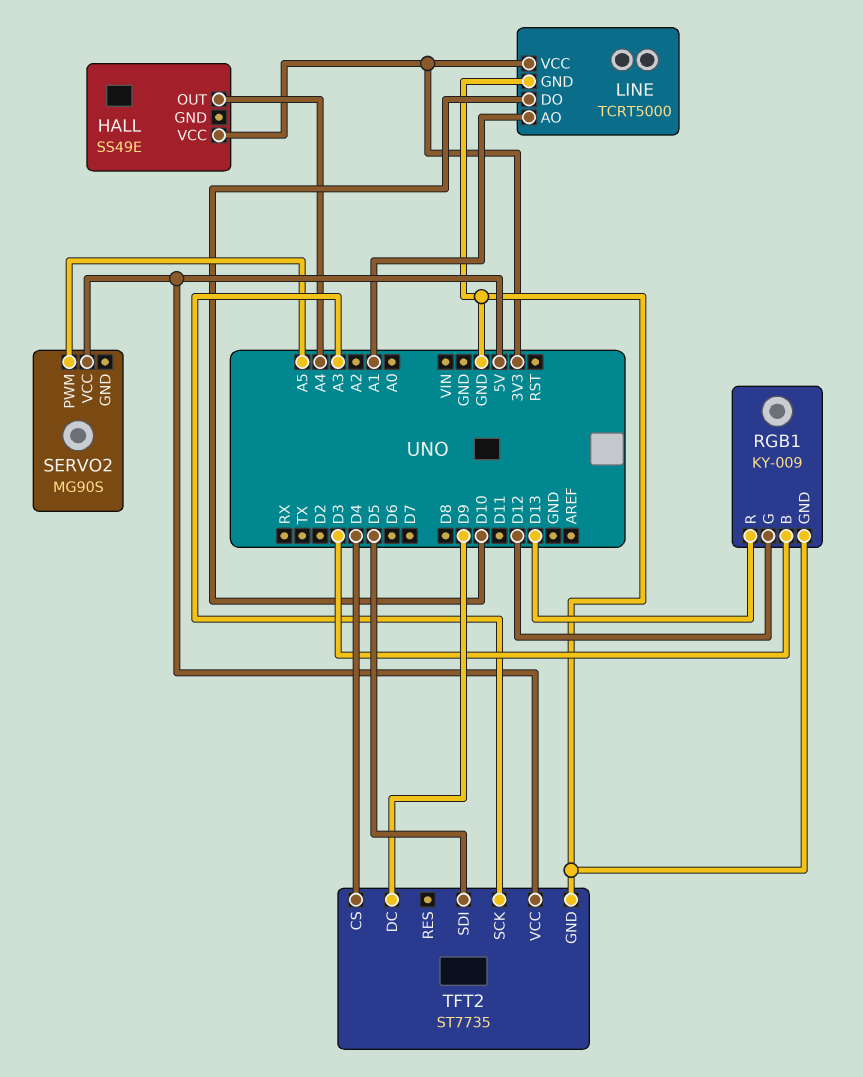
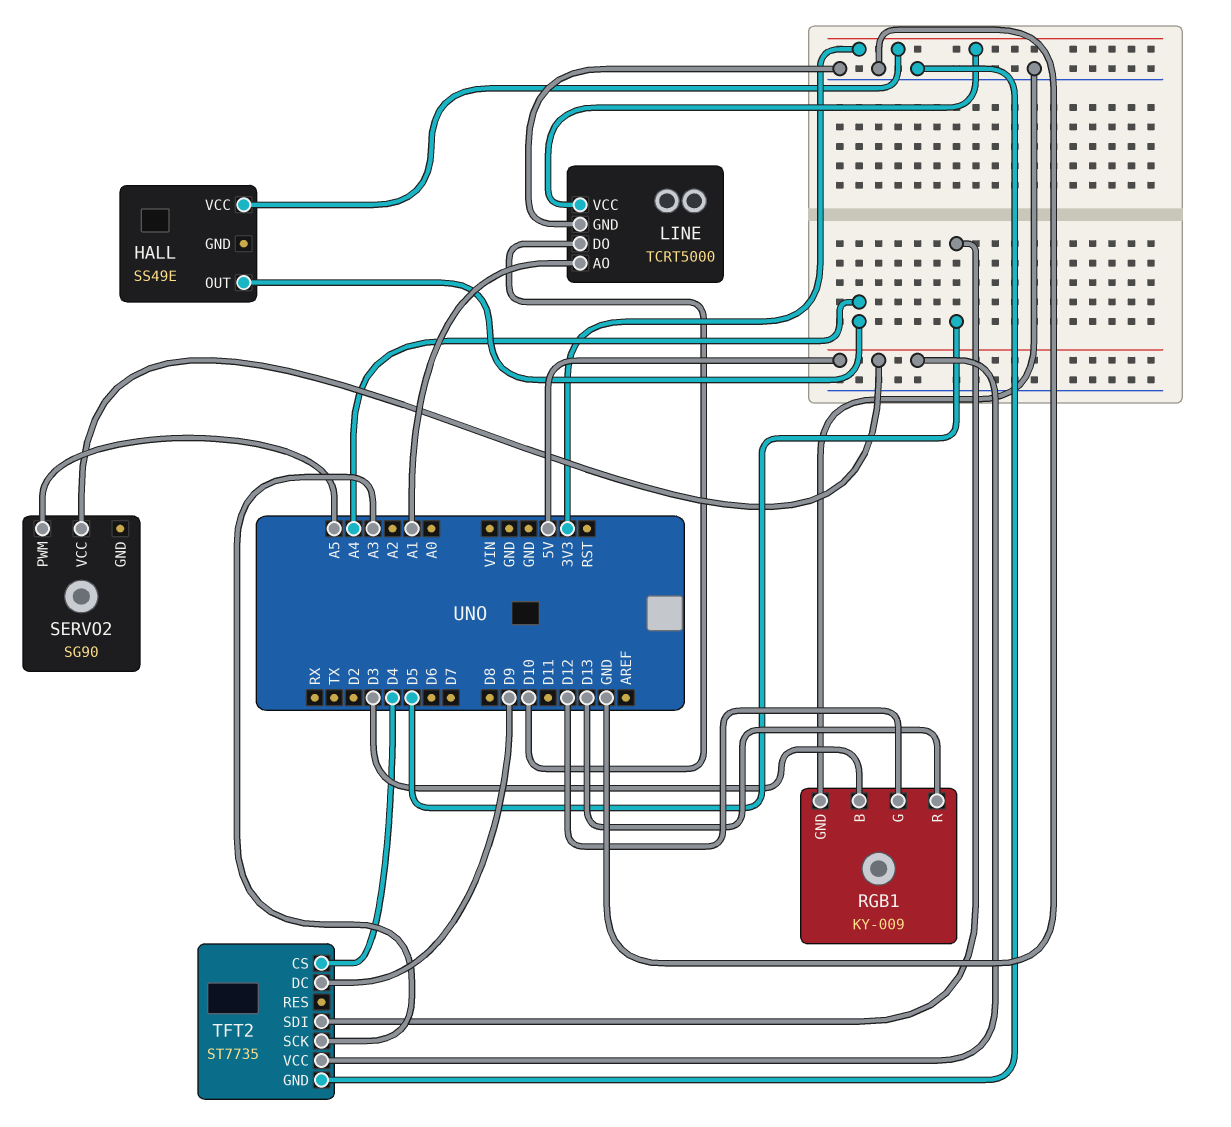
SERVO2: MG90S -> SG90

